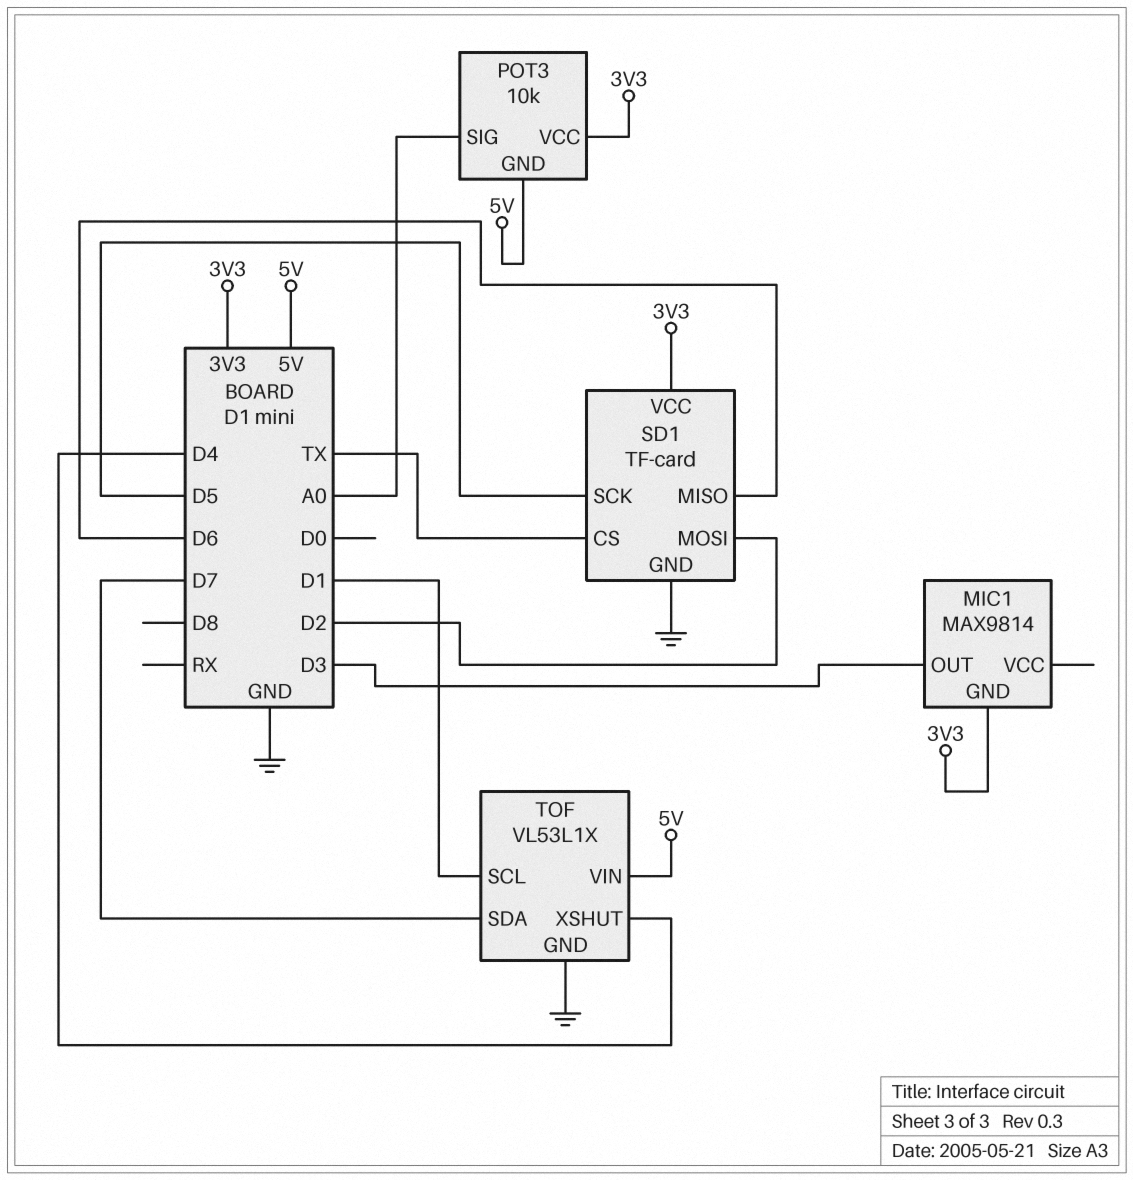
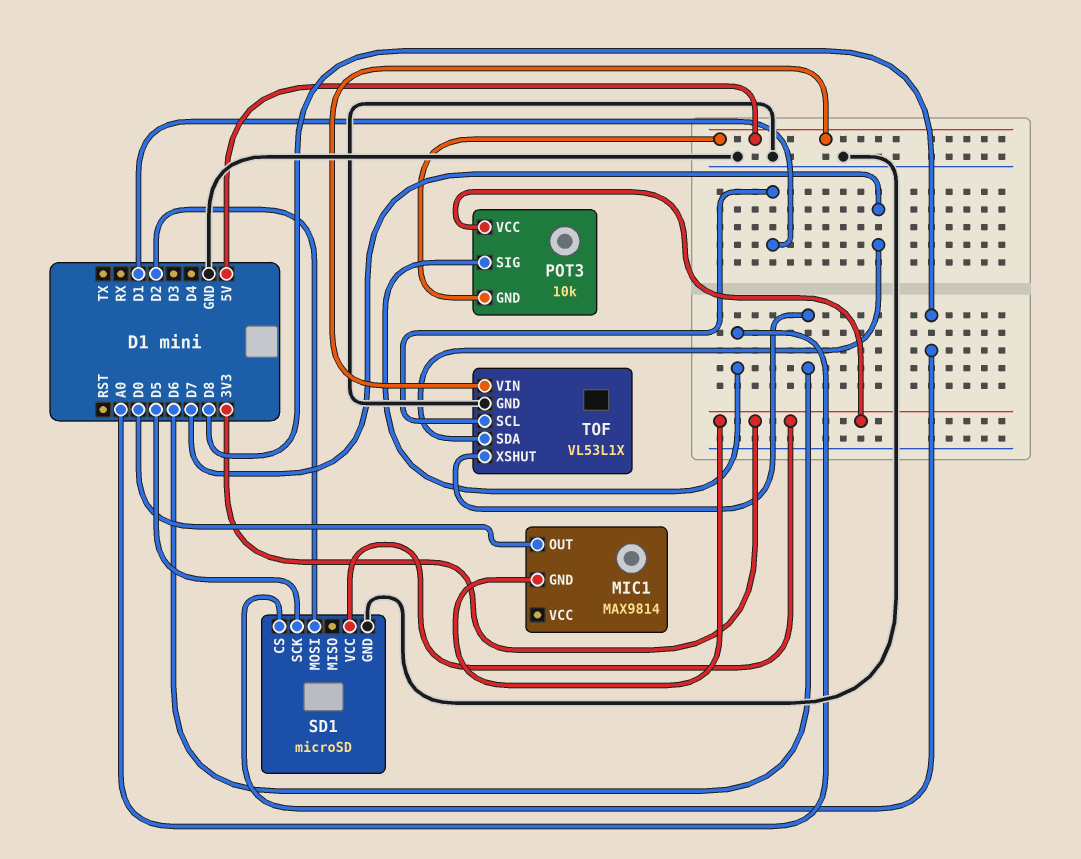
MIC1 pin OUT: D3 -> D0
SD1: TF-card -> microSD
SD1 pin CS: TX -> D8
SD1 pin MISO: D6 -> none
TOF pin XSHUT: D4 -> D6

